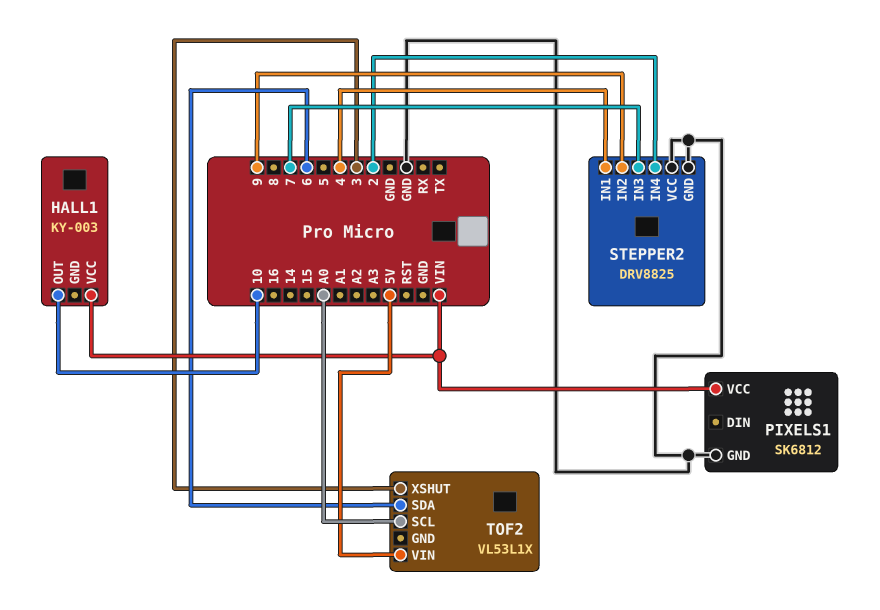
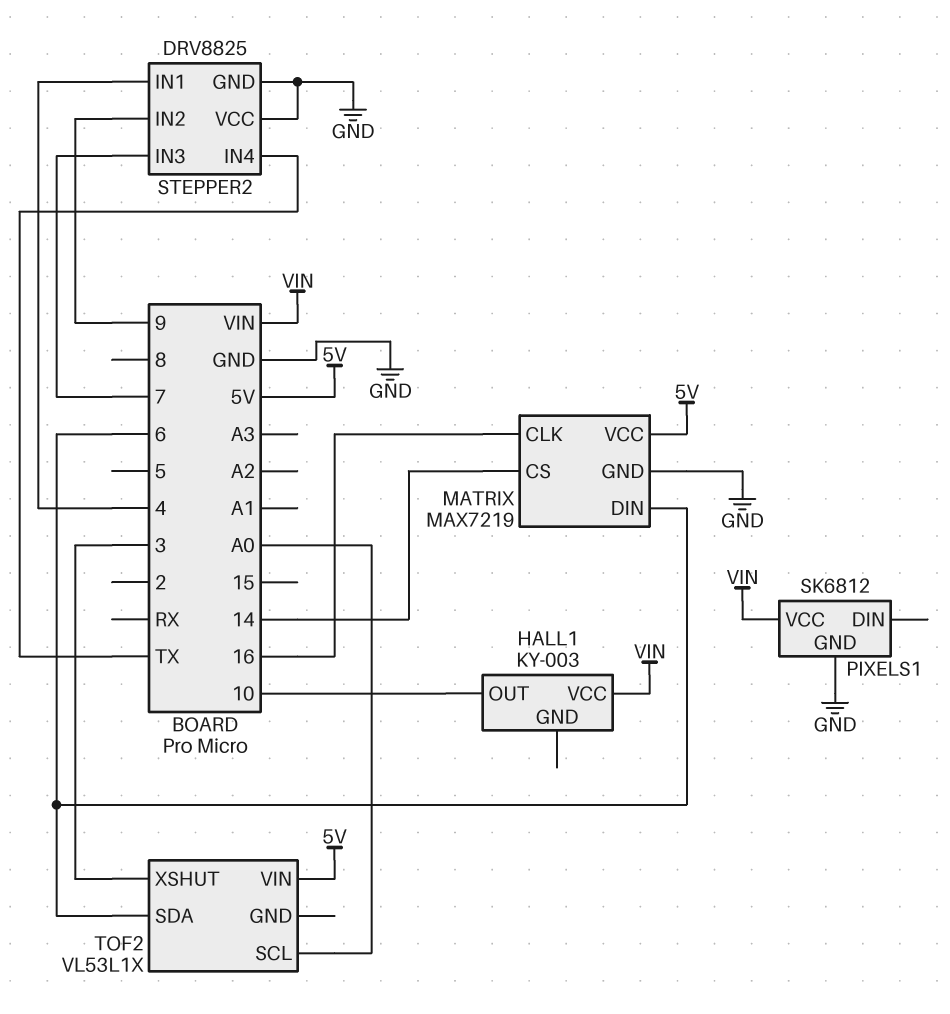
MATRIX: none -> MAX7219
MATRIX pin CLK: none -> 16
MATRIX pin CS: none -> 14
MATRIX pin DIN: none -> 6
MATRIX pin GND: none -> GND
MATRIX pin VCC: none -> 5V
STEPPER2 pin IN4: 2 -> TX

